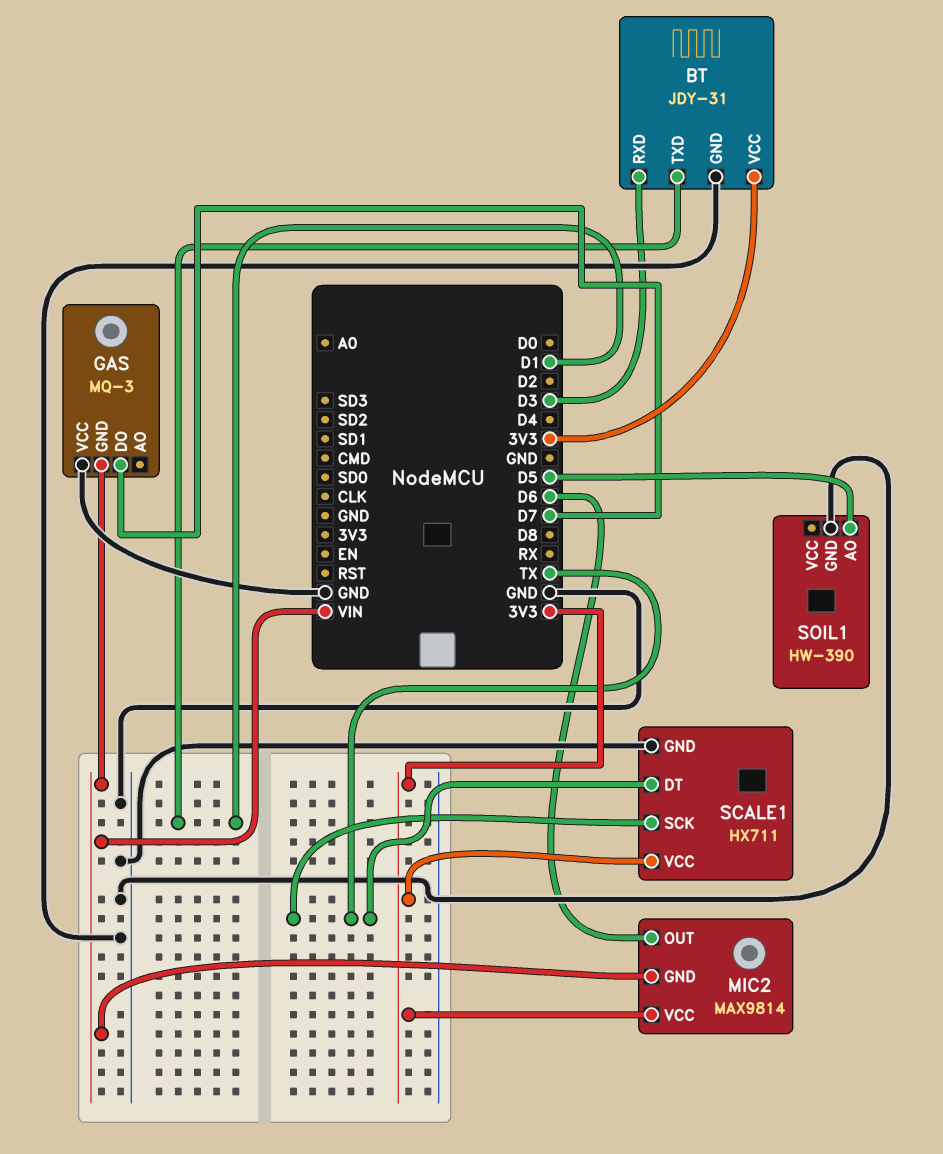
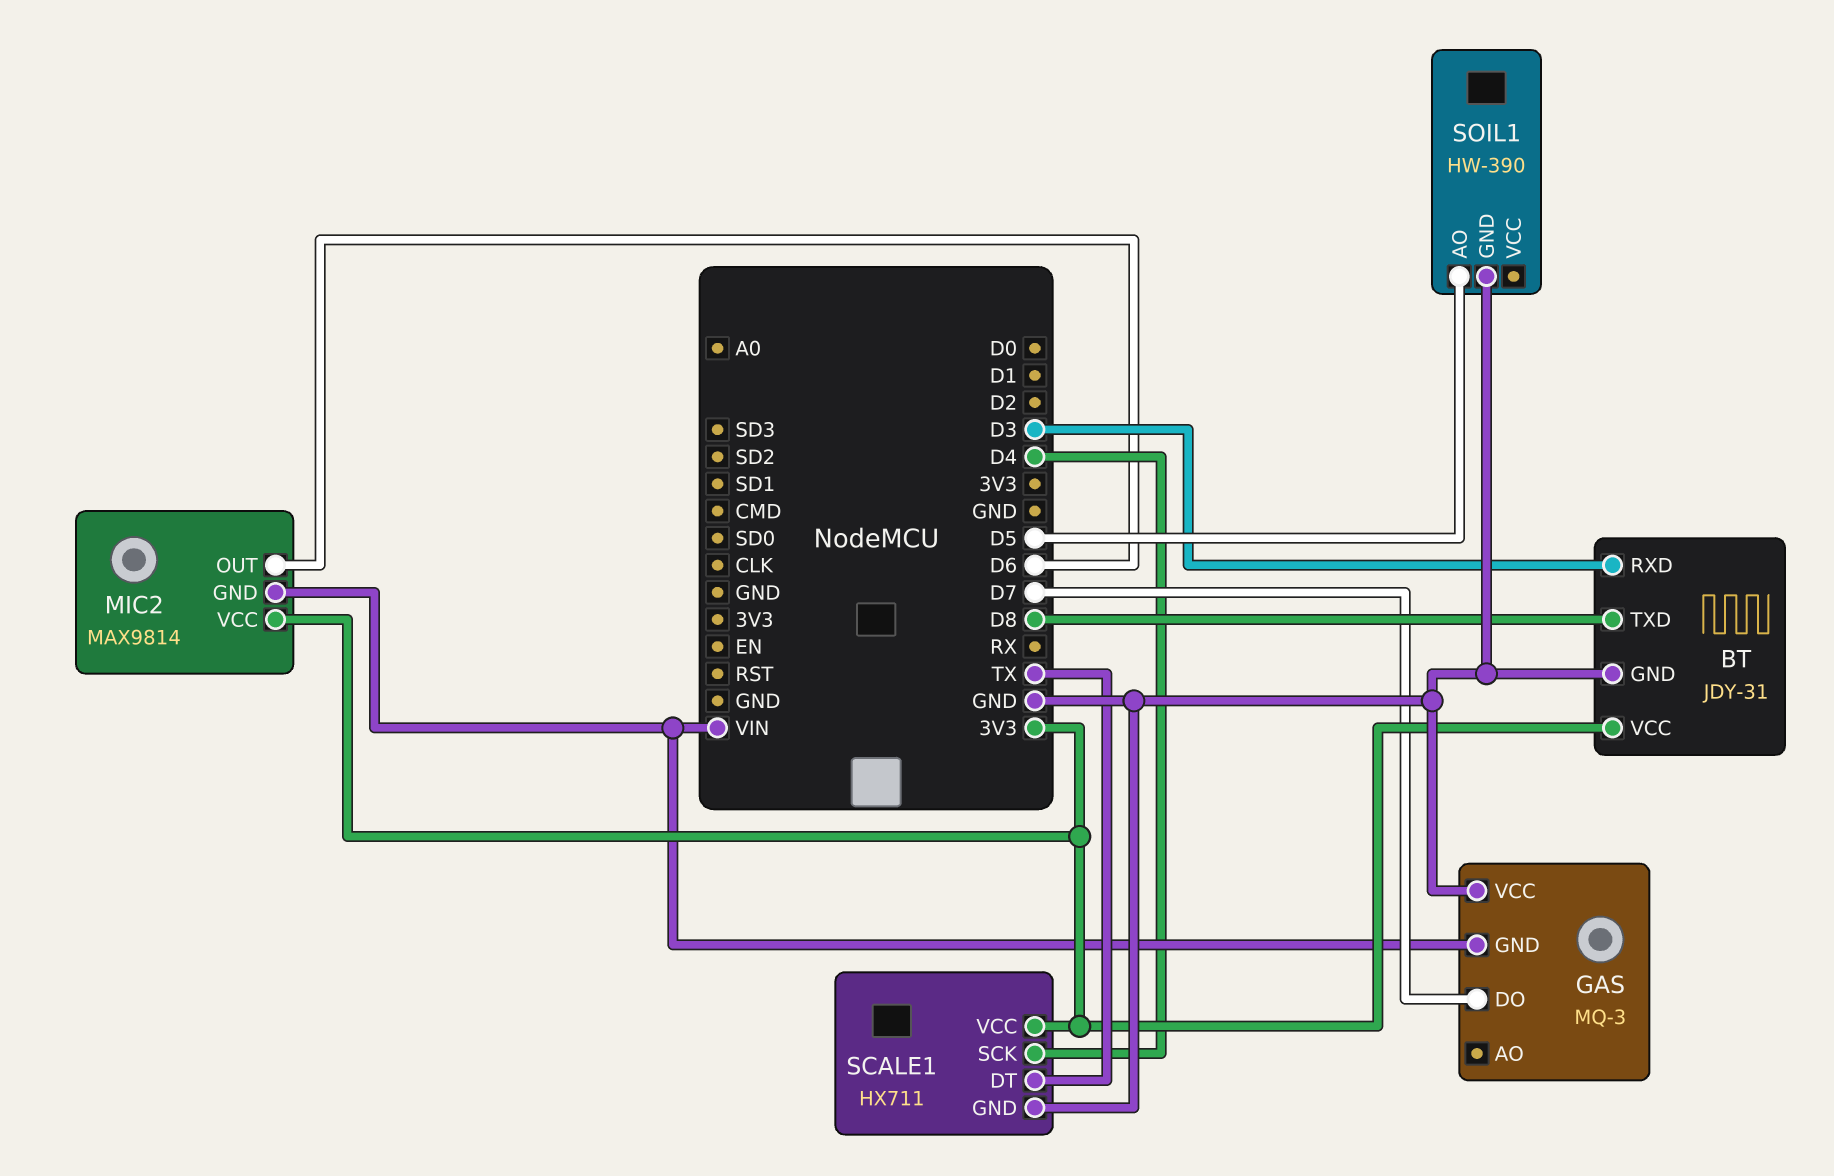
BT pin TXD: D1 -> D8
SCALE1 pin SCK: TX -> D4

